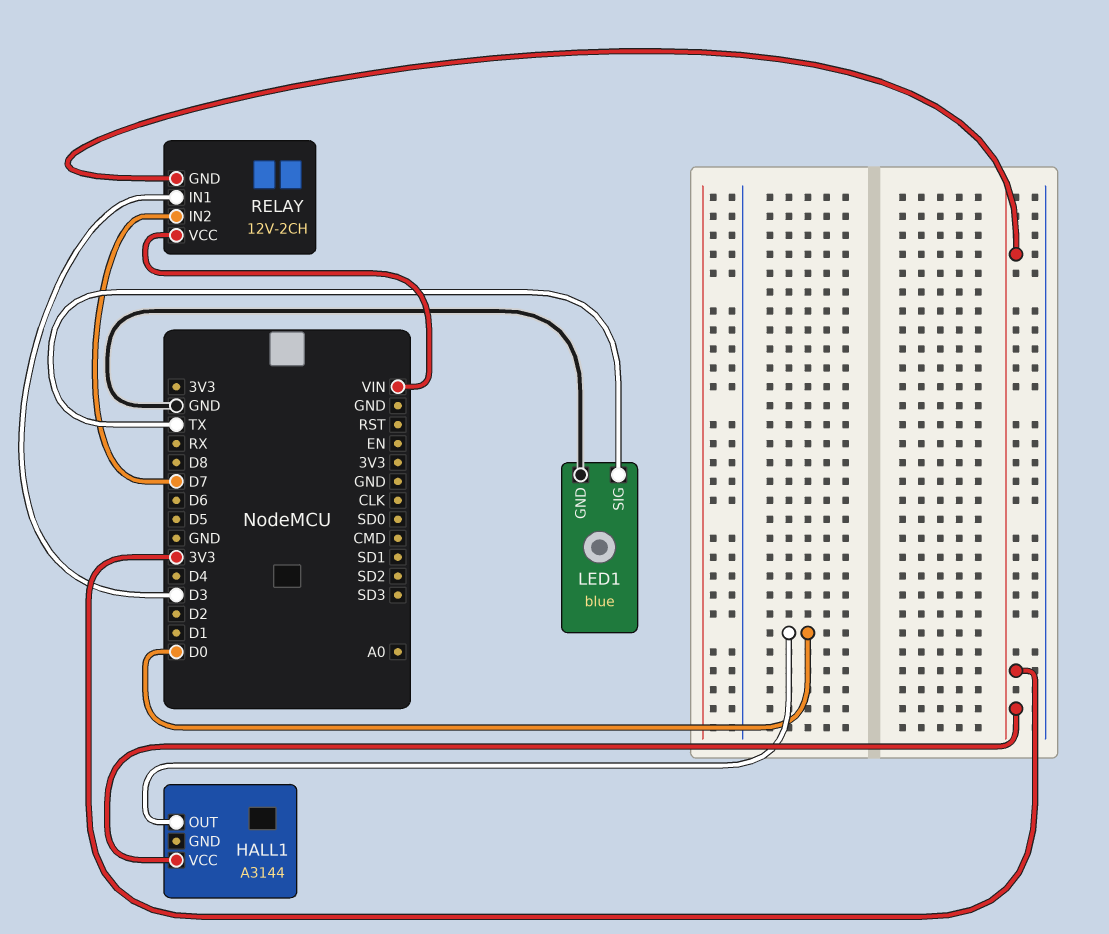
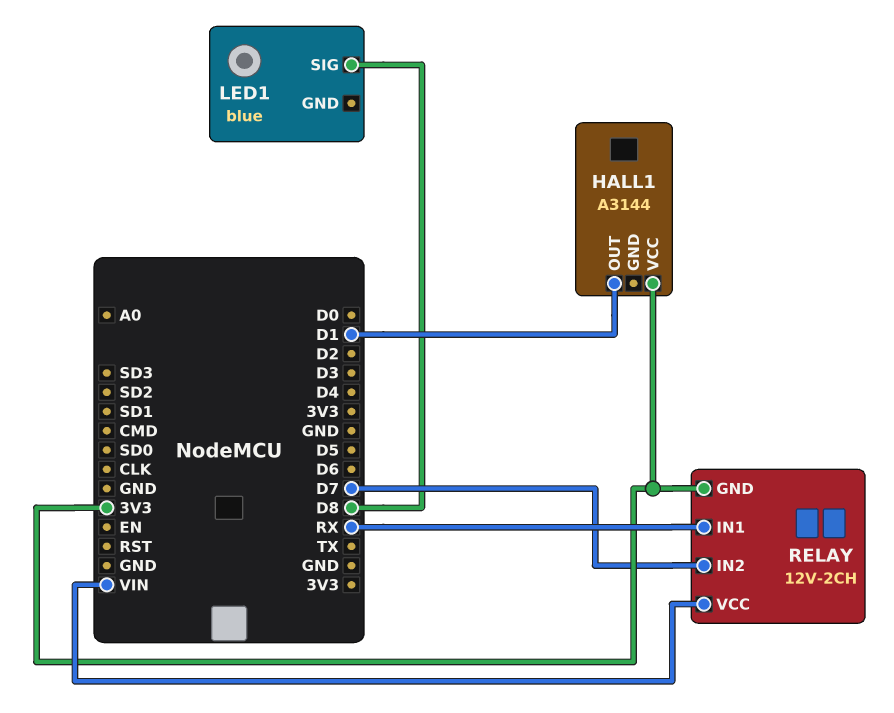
HALL1 pin OUT: D0 -> D1
LED1 pin GND: GND -> none
LED1 pin SIG: TX -> D8
RELAY pin IN1: D3 -> RX

